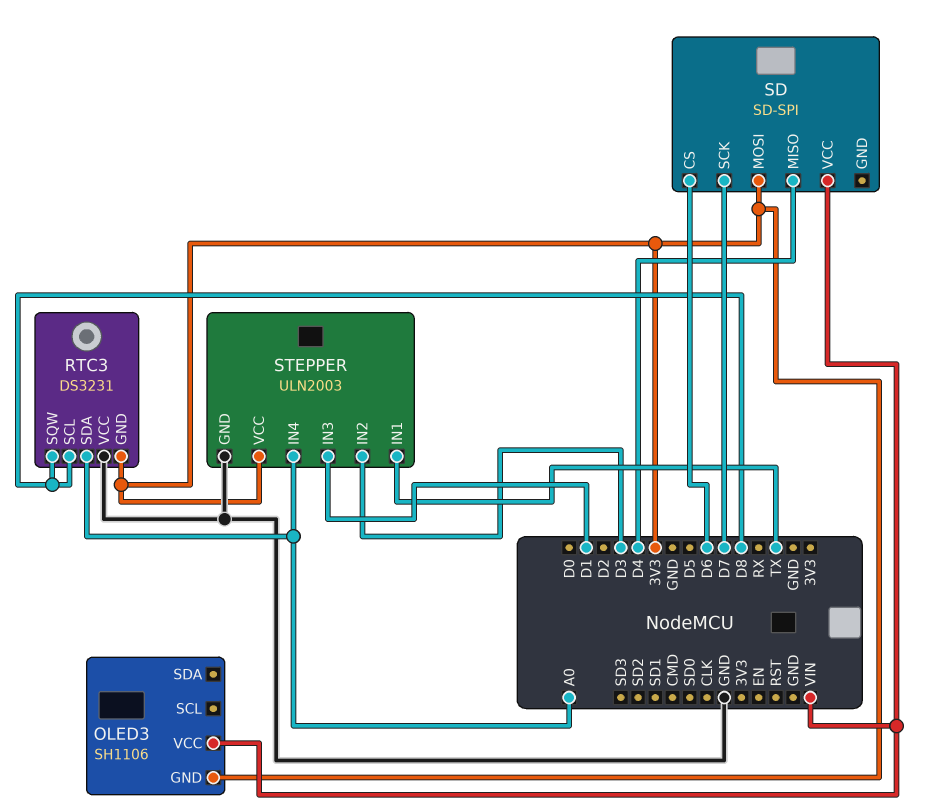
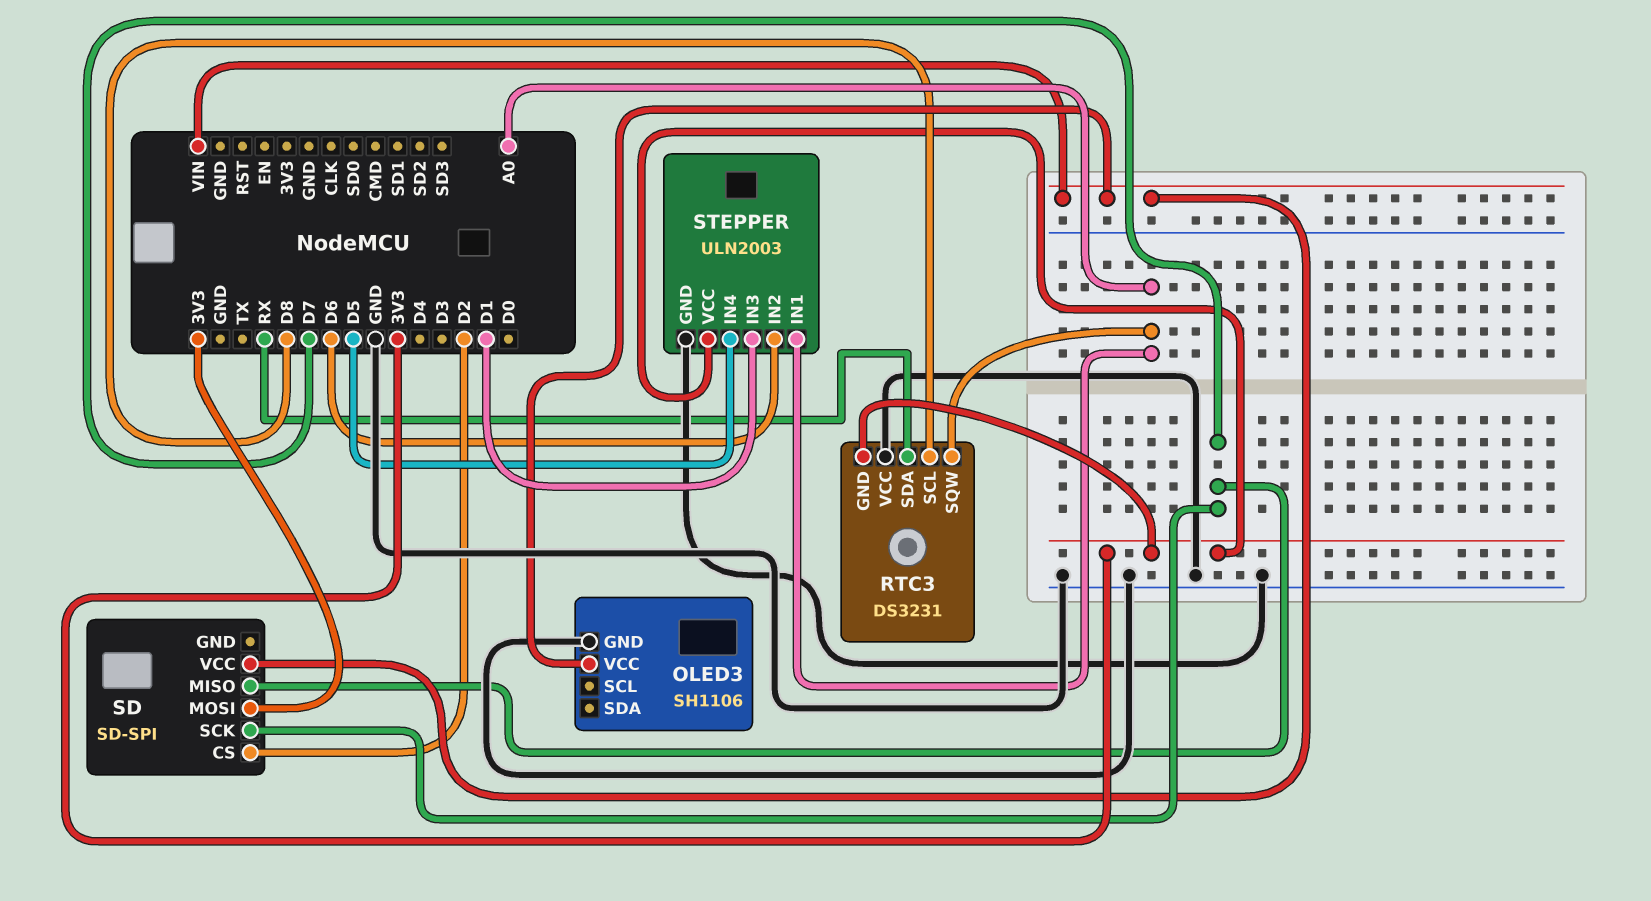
OLED3 pin GND: 3V3 -> GND
RTC3 pin SDA: A0 -> RX
RTC3 pin SQW: D8 -> A0
SD pin CS: D6 -> D2
SD pin MISO: D4 -> D7
STEPPER pin IN1: TX -> A0
STEPPER pin IN2: D3 -> D6
STEPPER pin IN4: A0 -> D5

